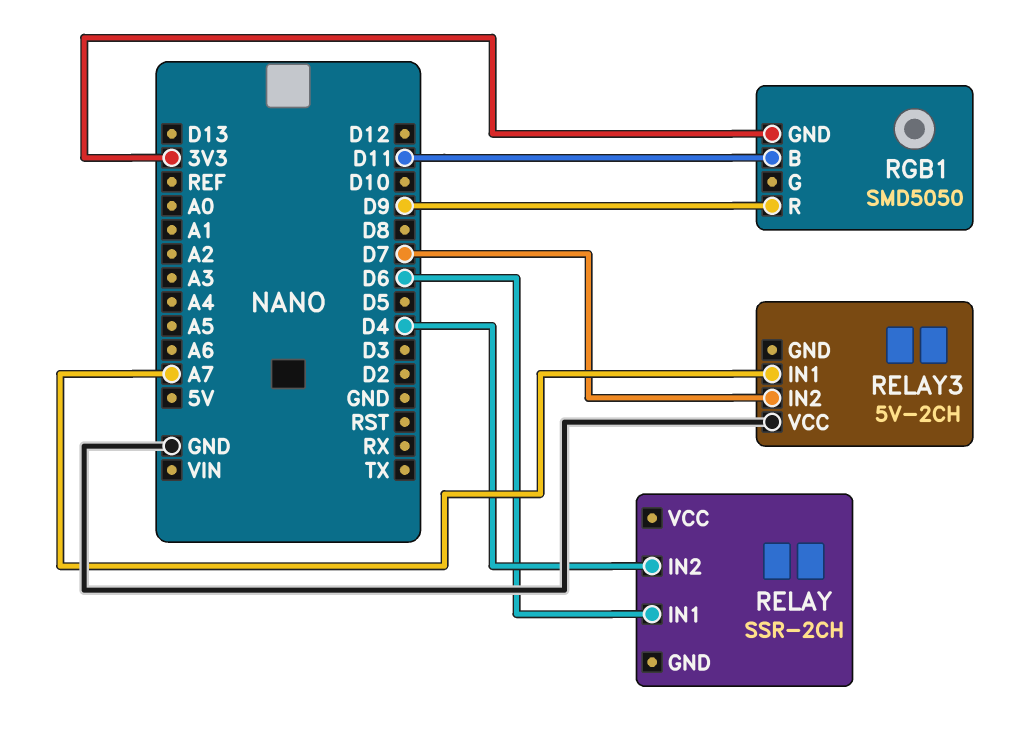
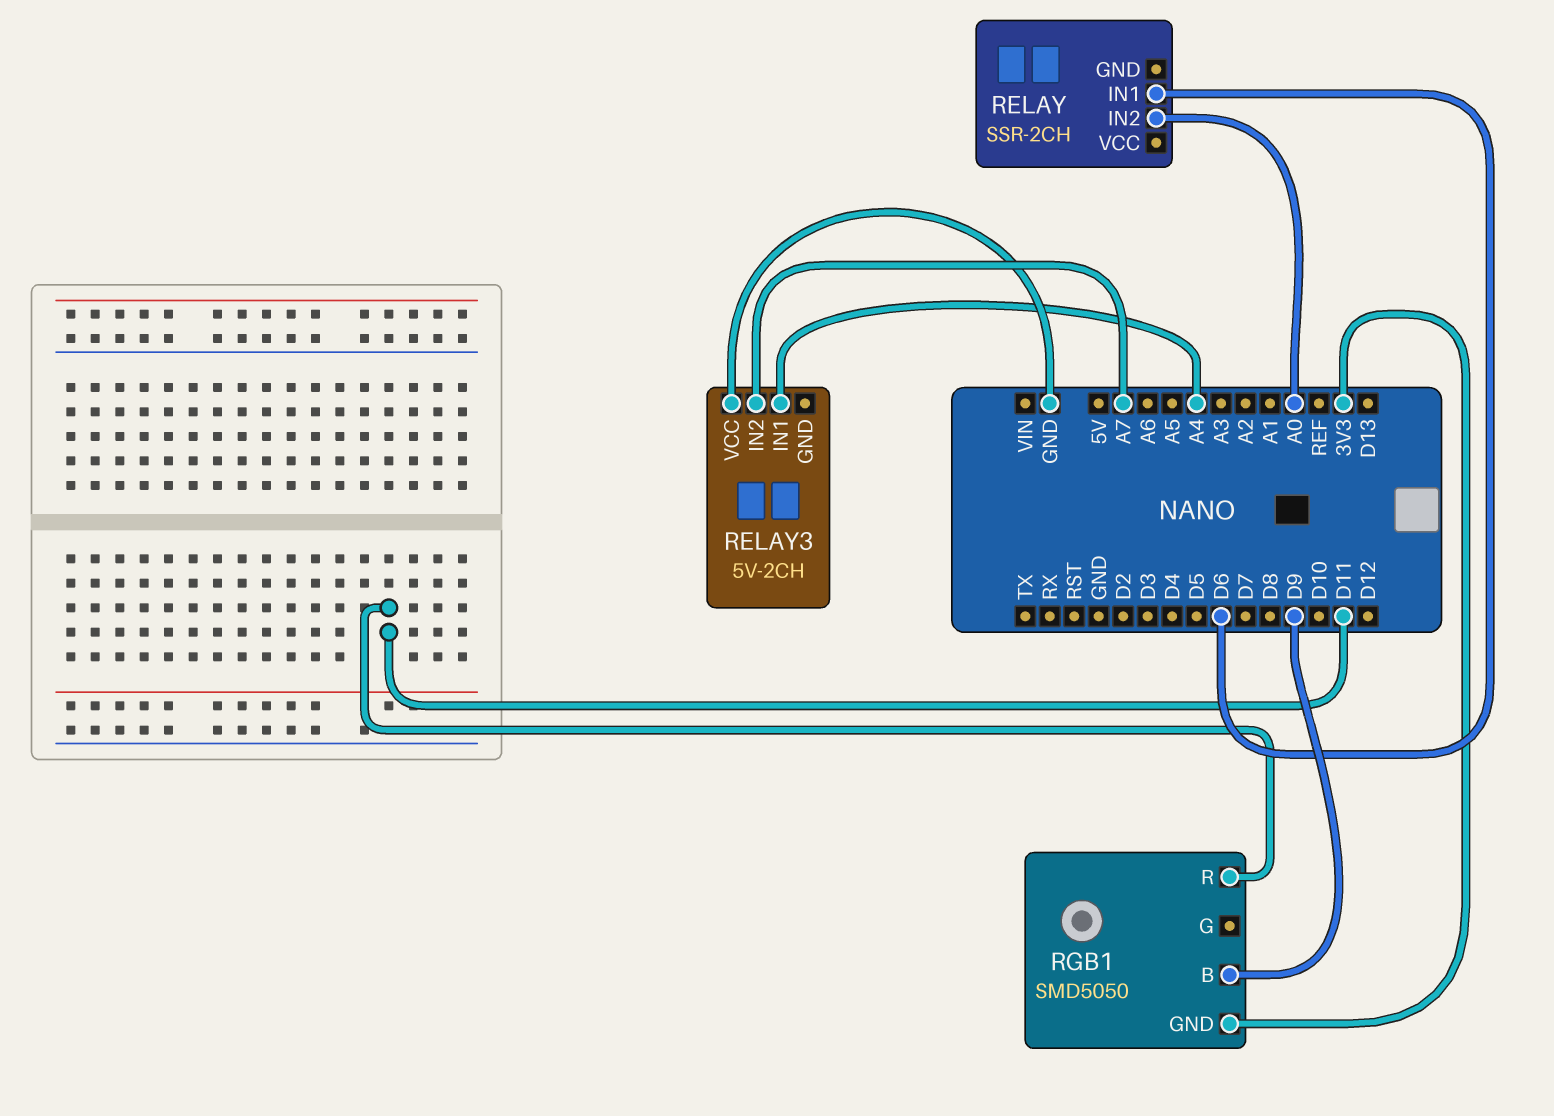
RELAY pin IN2: D4 -> A0
RELAY3 pin IN1: A7 -> A4
RELAY3 pin IN2: D7 -> A7
RGB1 pin B: D11 -> D9
RGB1 pin R: D9 -> D11

